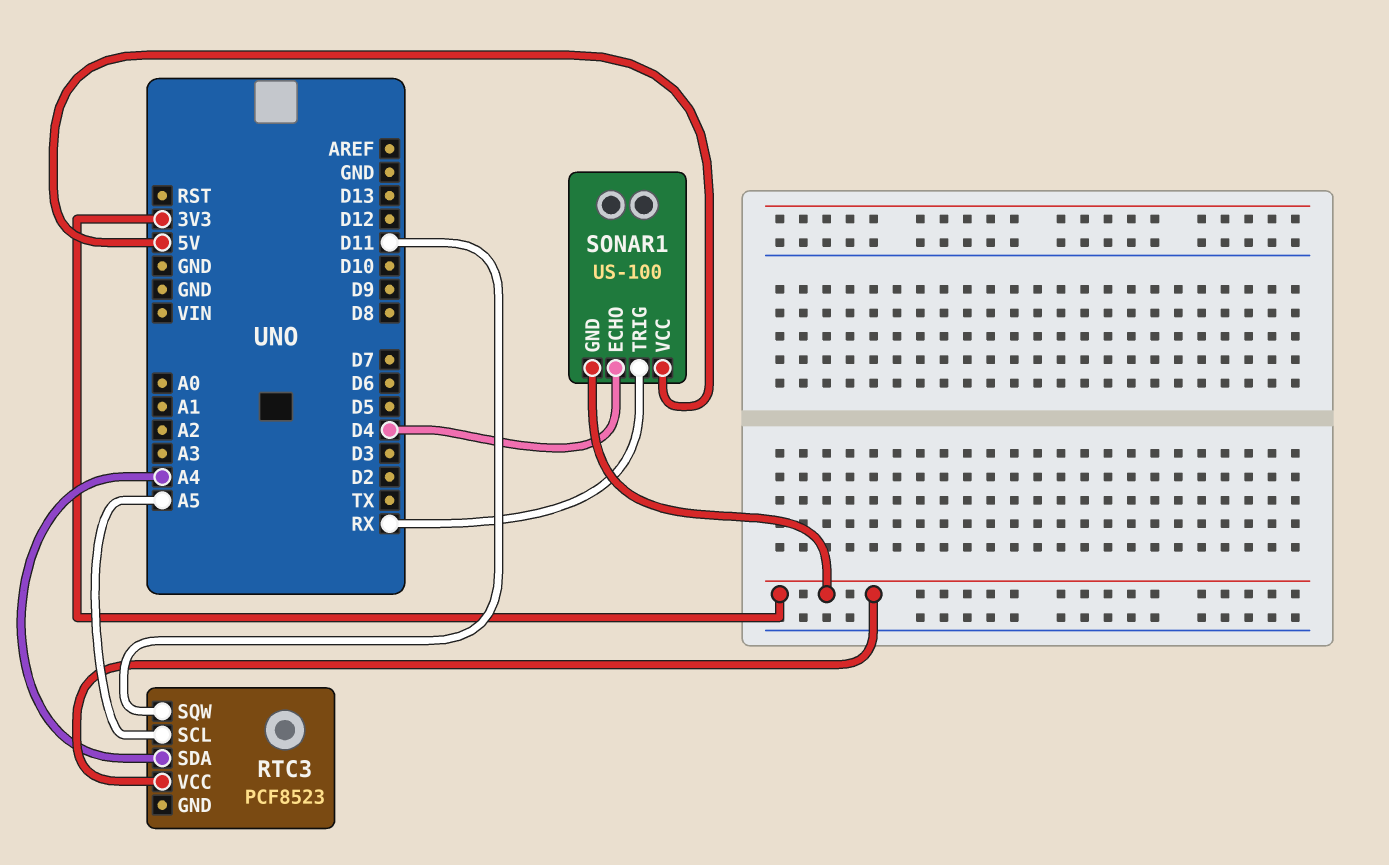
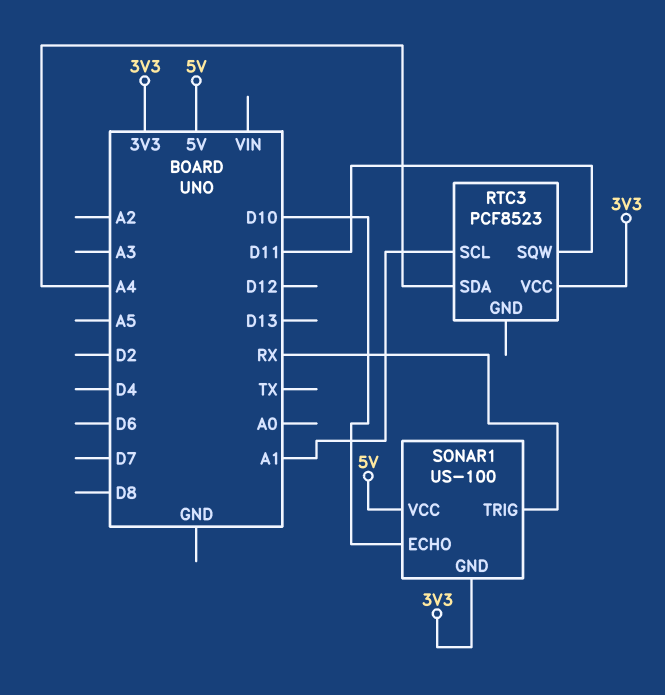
RTC3 pin SCL: A5 -> A1
SONAR1 pin ECHO: D4 -> D10

